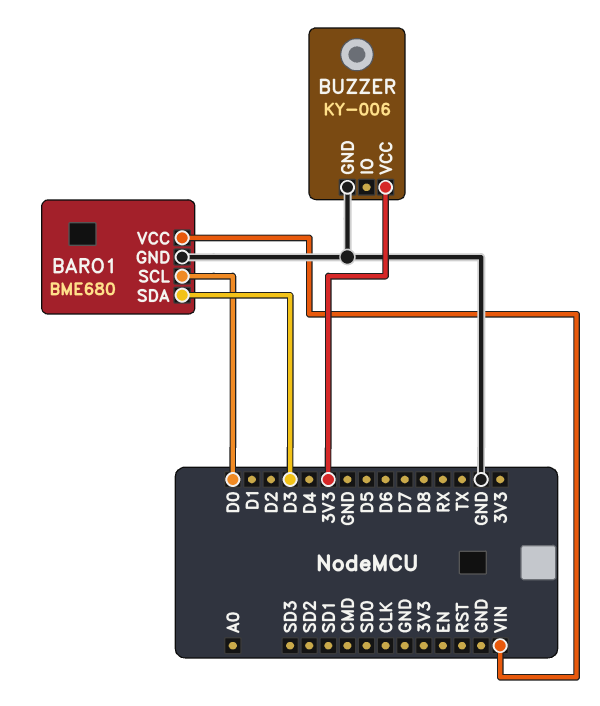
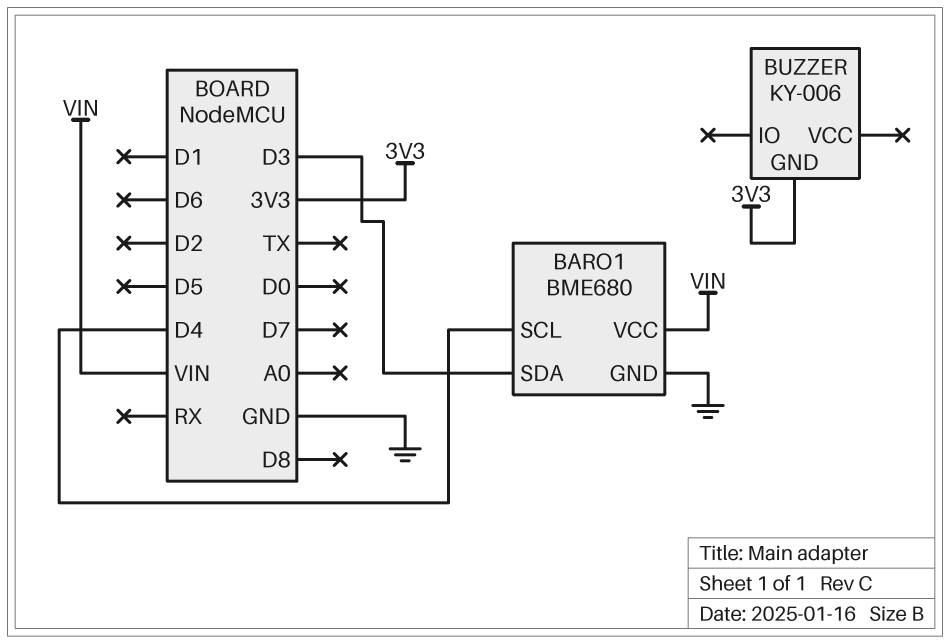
BARO1 pin SCL: D0 -> D4
BUZZER pin GND: GND -> 3V3
BUZZER pin VCC: 3V3 -> none

